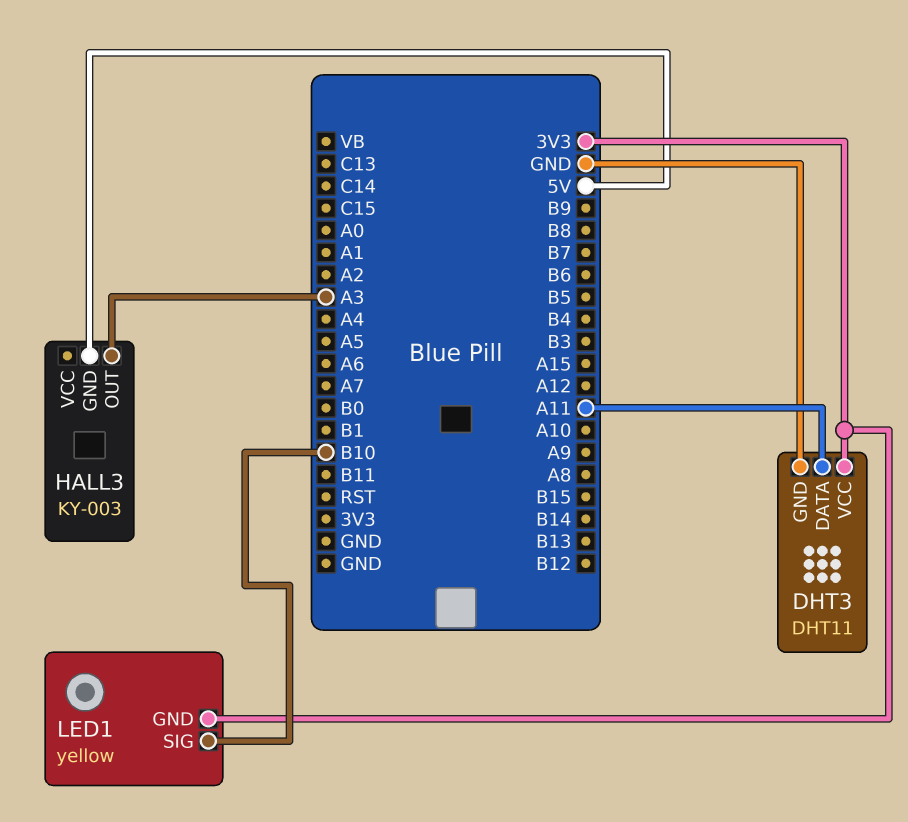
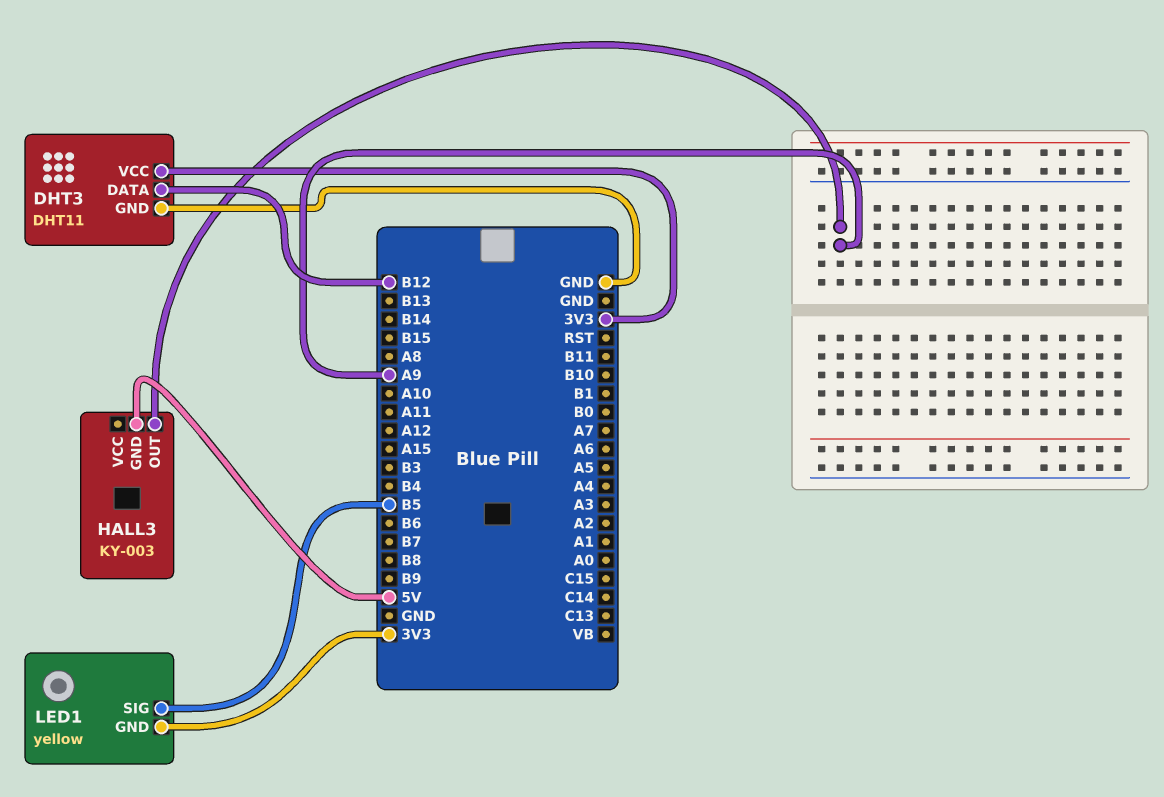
DHT3 pin DATA: A11 -> B12
HALL3 pin OUT: A3 -> A9
LED1 pin SIG: B10 -> B5

